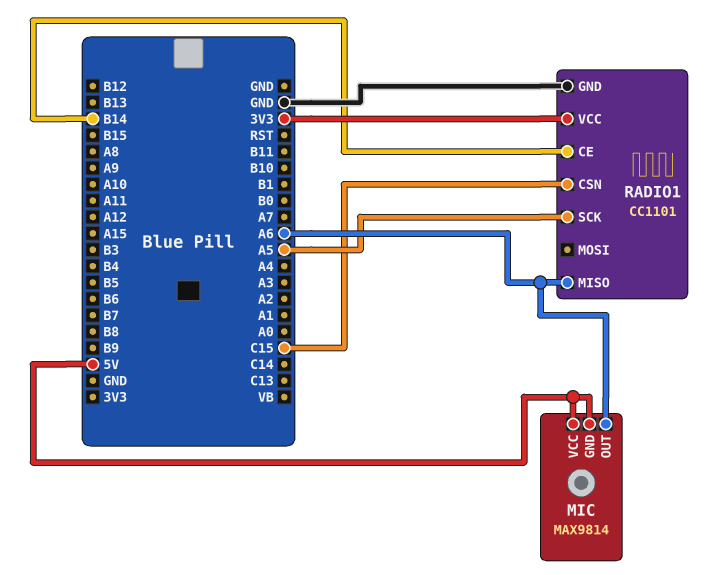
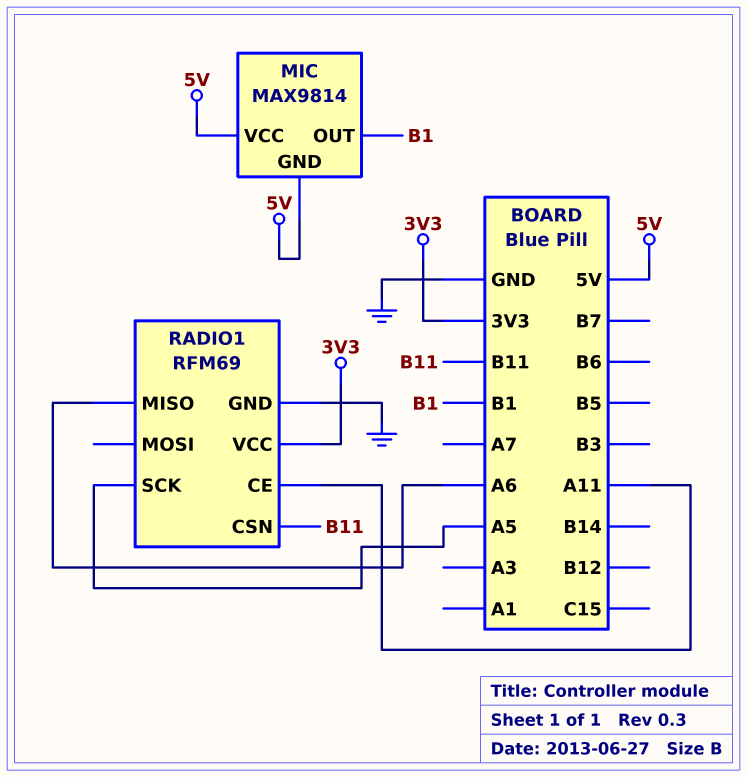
MIC pin OUT: A6 -> B1
RADIO1: CC1101 -> RFM69
RADIO1 pin CE: B14 -> A11
RADIO1 pin CSN: C15 -> B11

